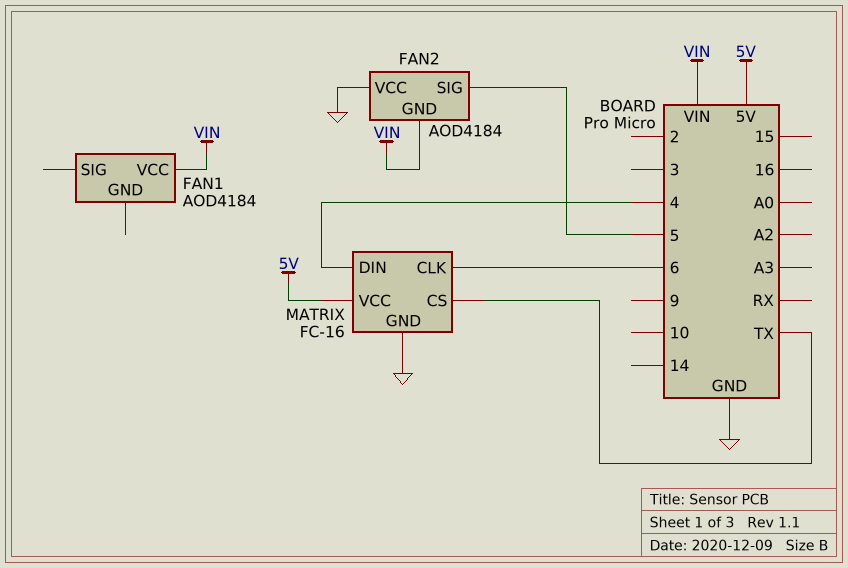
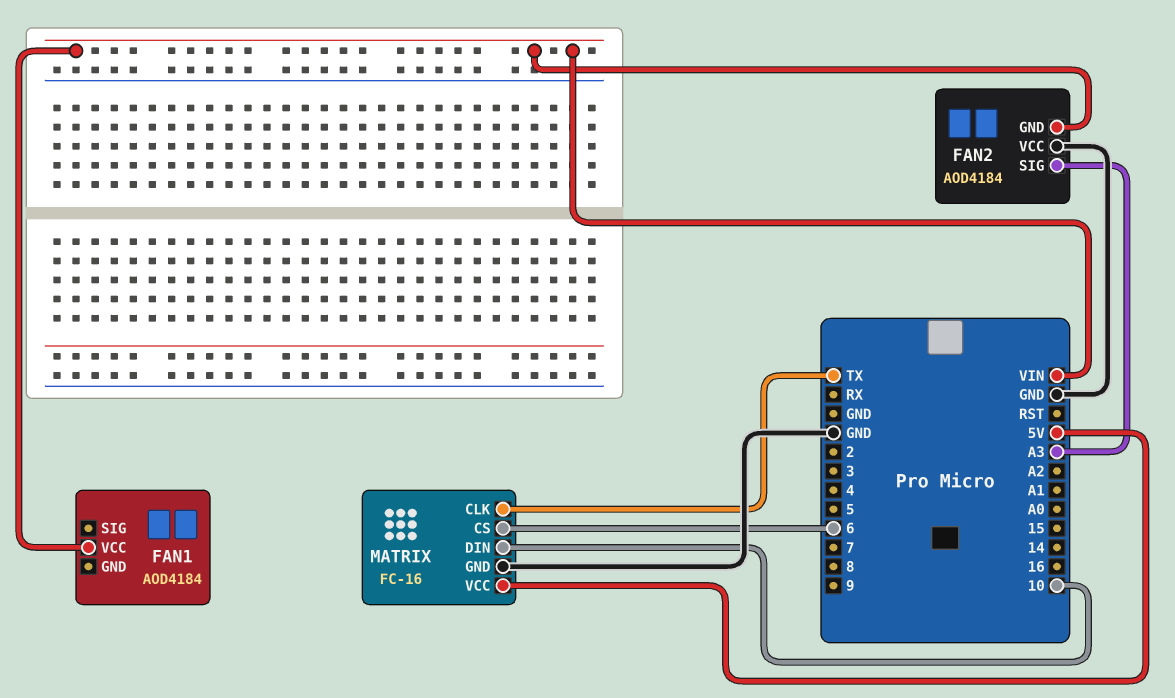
FAN2 pin SIG: 5 -> A3
MATRIX pin CLK: 6 -> TX
MATRIX pin CS: TX -> 6
MATRIX pin DIN: 4 -> 10

